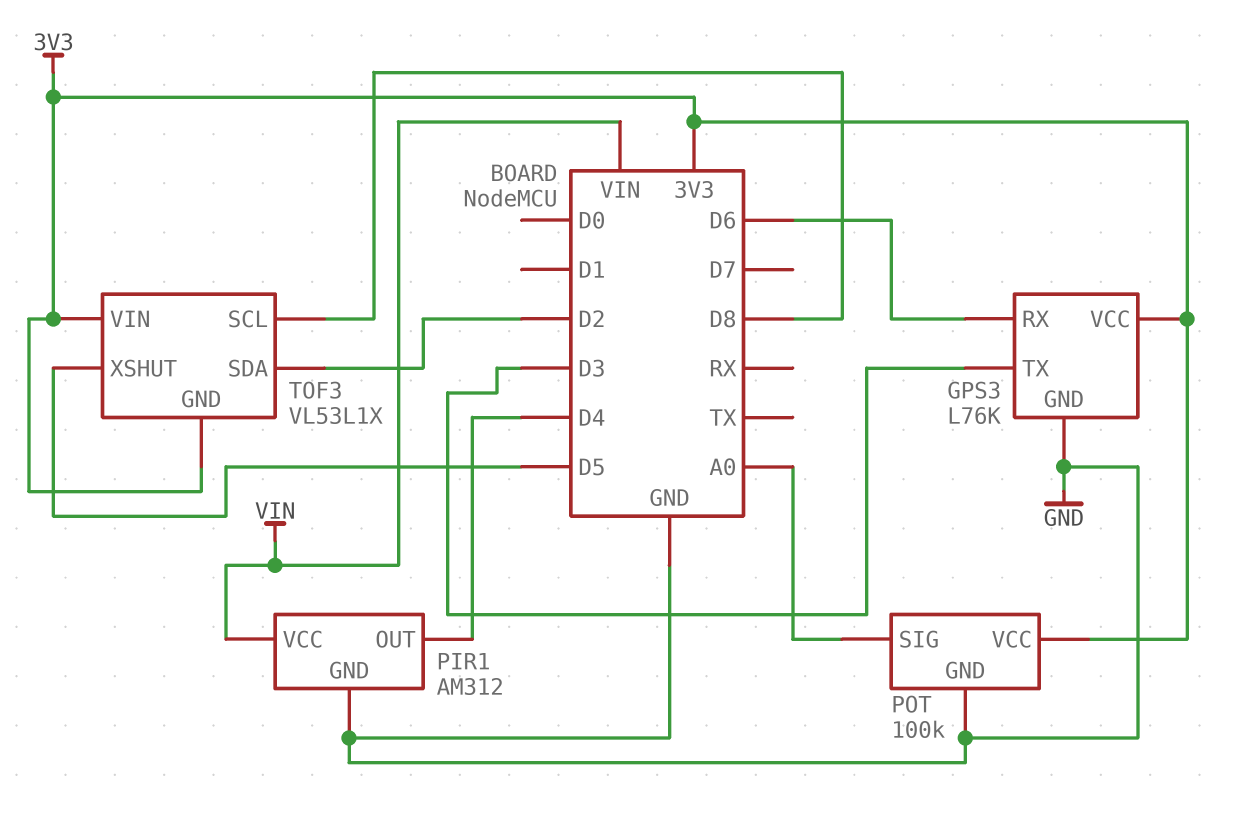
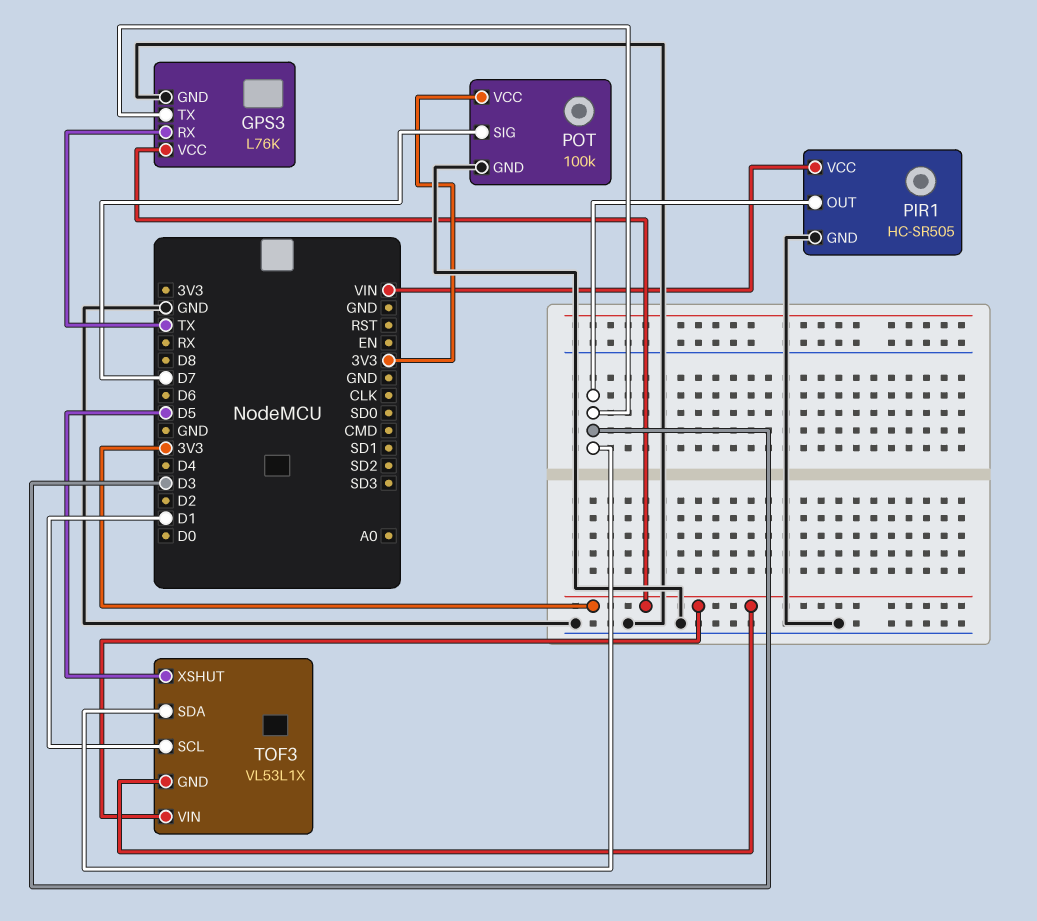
GPS3 pin RX: D6 -> TX
PIR1: AM312 -> HC-SR505
PIR1 pin OUT: D4 -> D3
POT pin SIG: A0 -> D7
TOF3 pin SCL: D8 -> D1
TOF3 pin SDA: D2 -> D3

